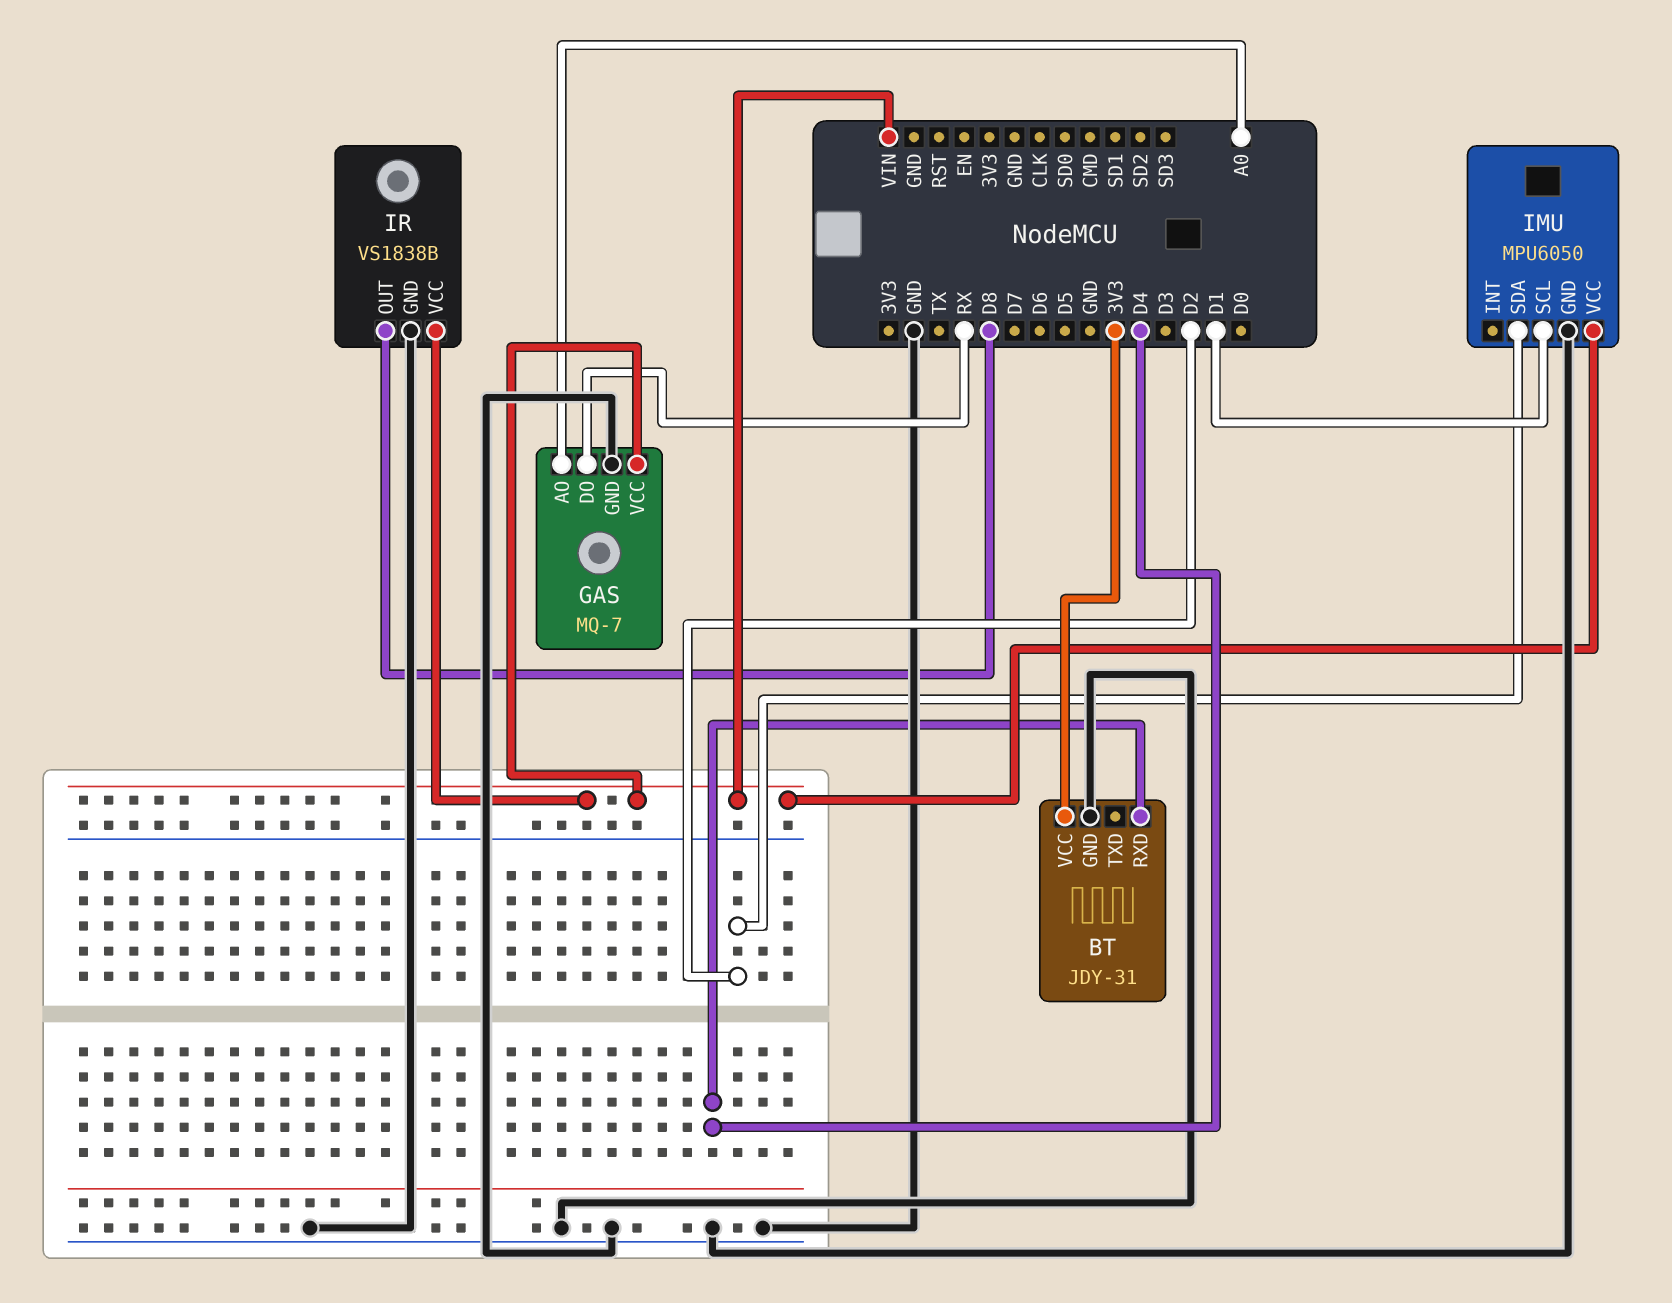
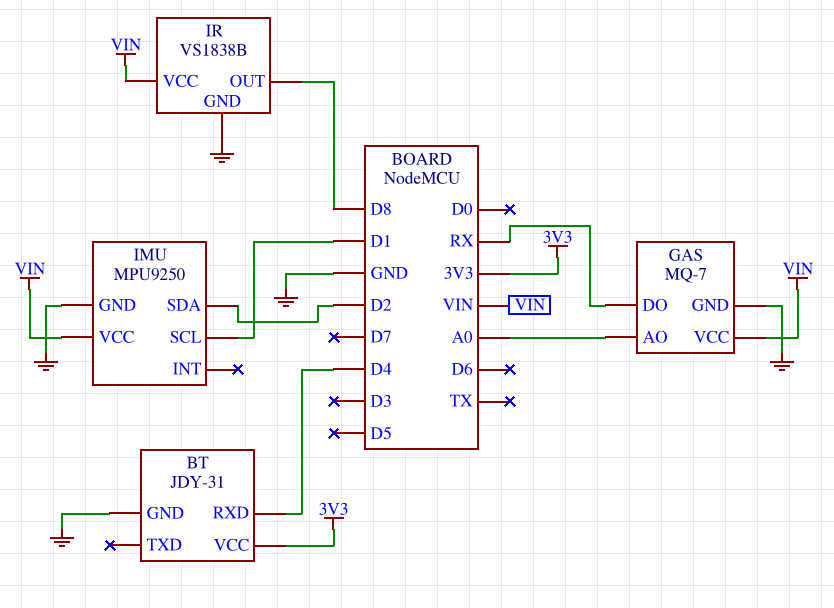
IMU: MPU6050 -> MPU9250

